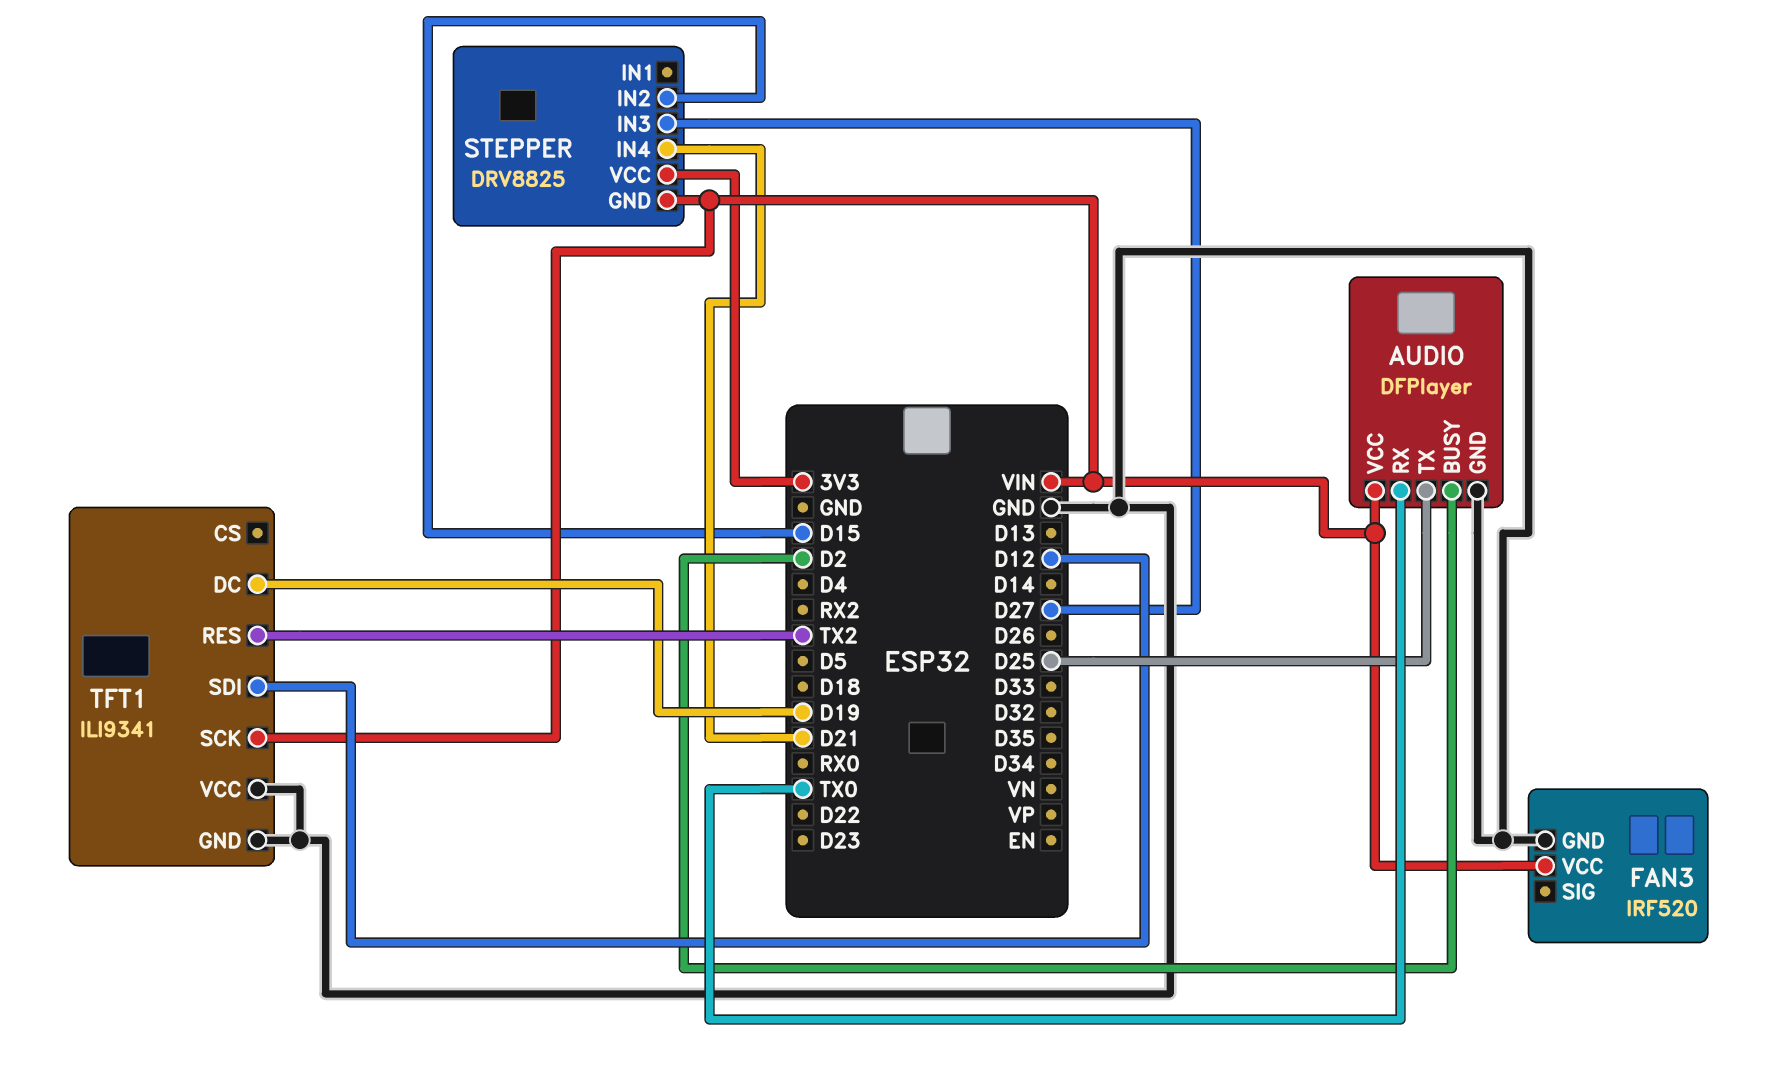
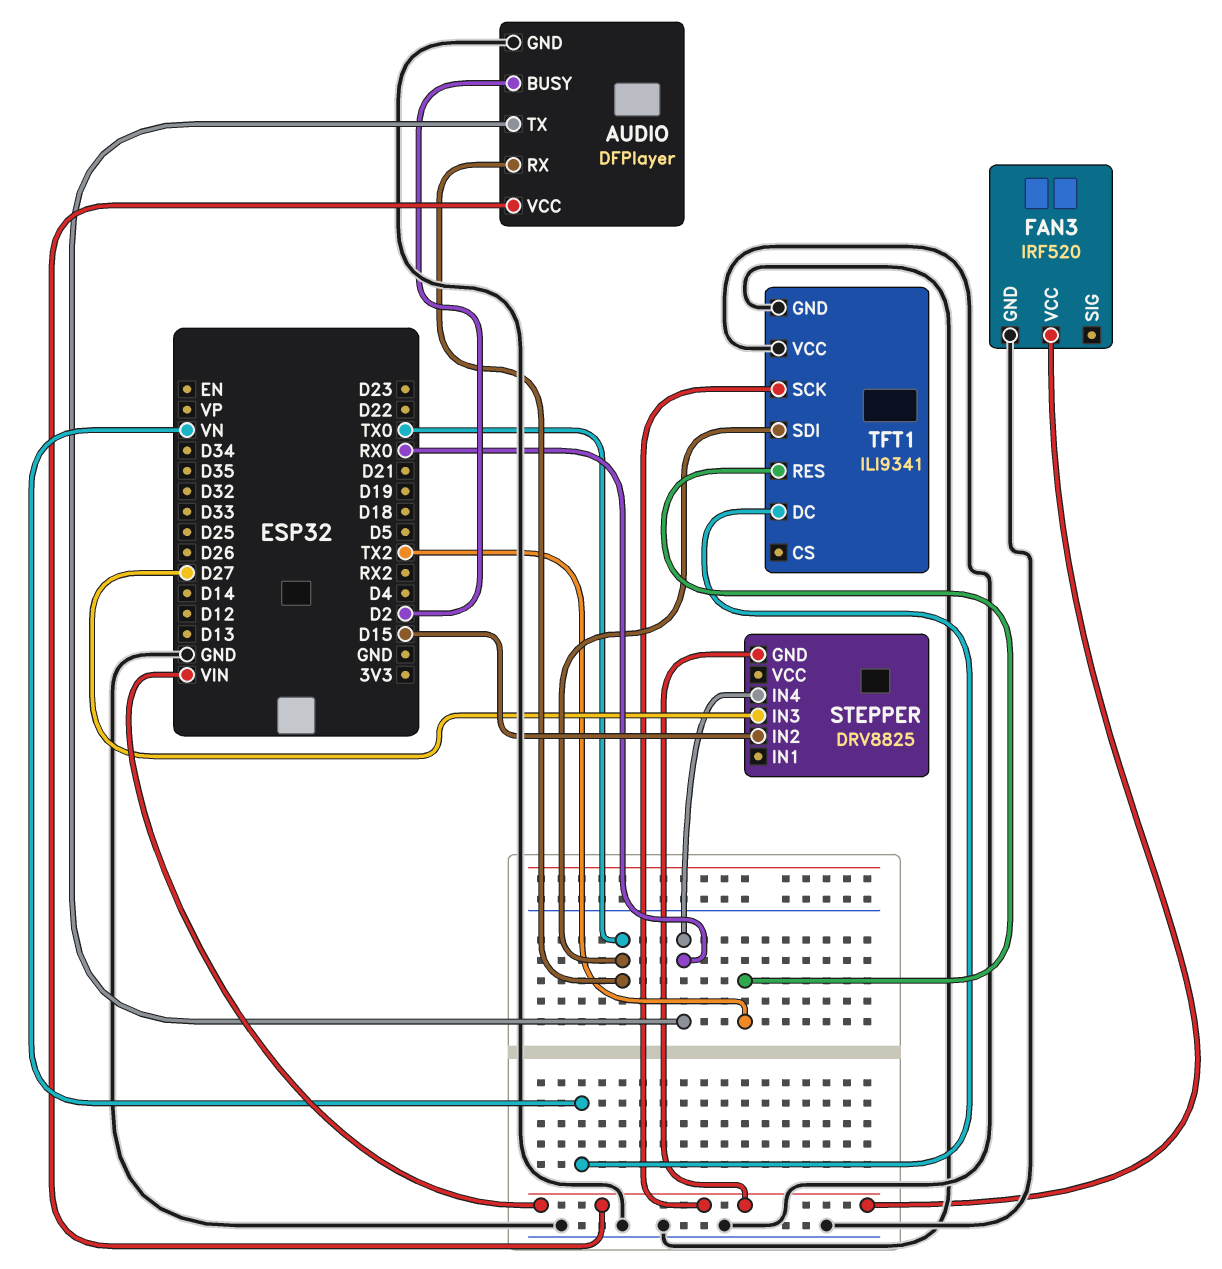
AUDIO pin TX: D25 -> RX0
STEPPER pin IN4: D21 -> RX0
STEPPER pin VCC: 3V3 -> none
TFT1 pin DC: D19 -> VN
TFT1 pin SDI: D12 -> TX0

